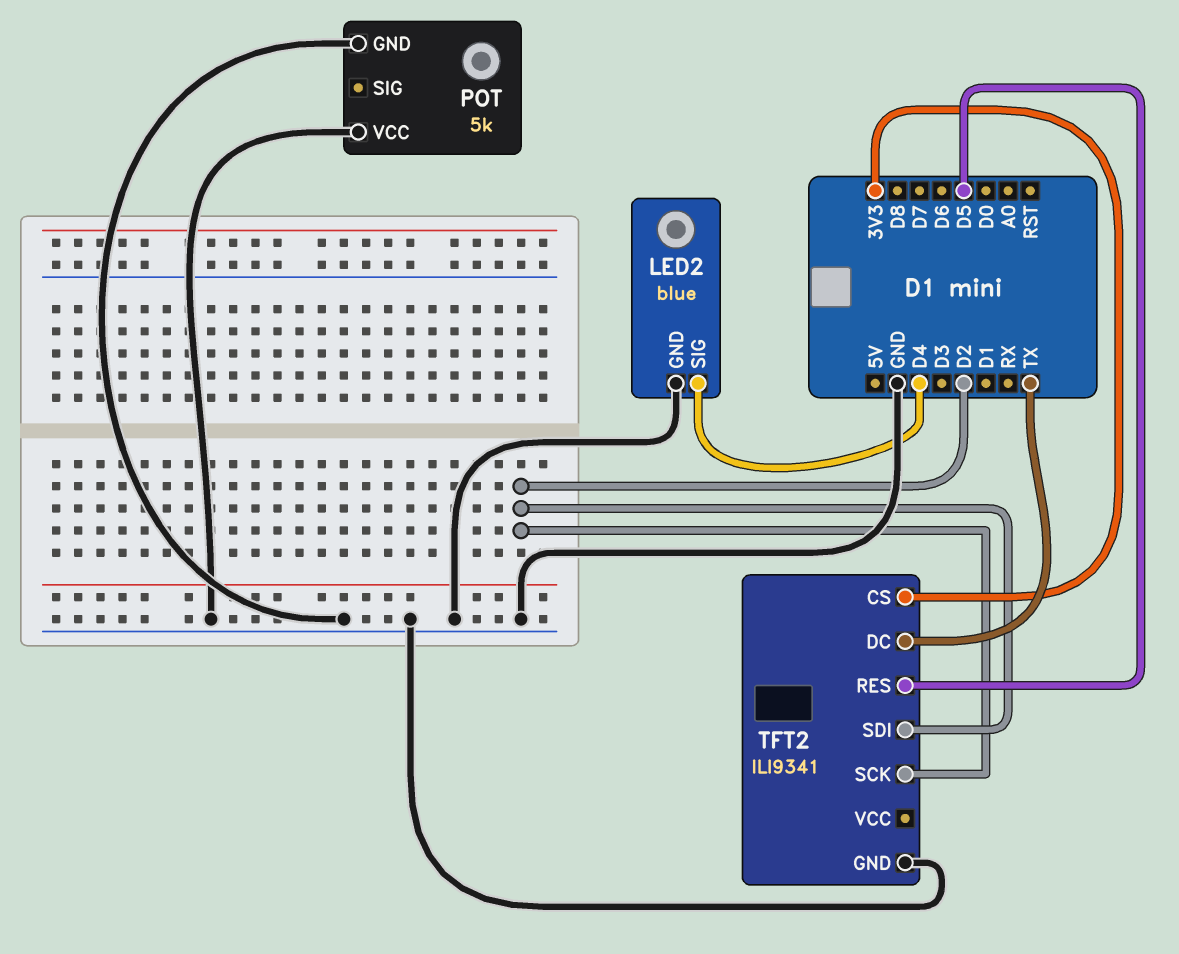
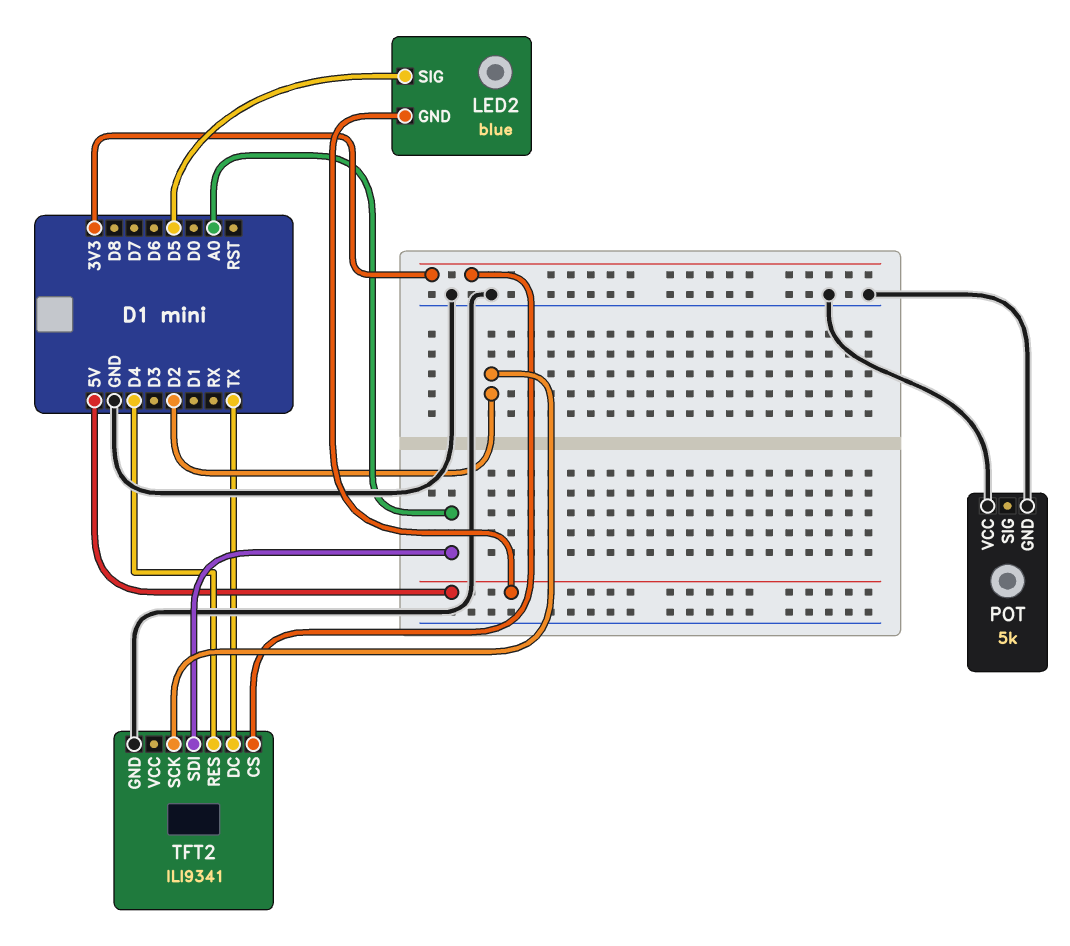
LED2 pin GND: GND -> 5V
LED2 pin SIG: D4 -> D5
TFT2 pin RES: D5 -> D4
TFT2 pin SDI: D2 -> A0

